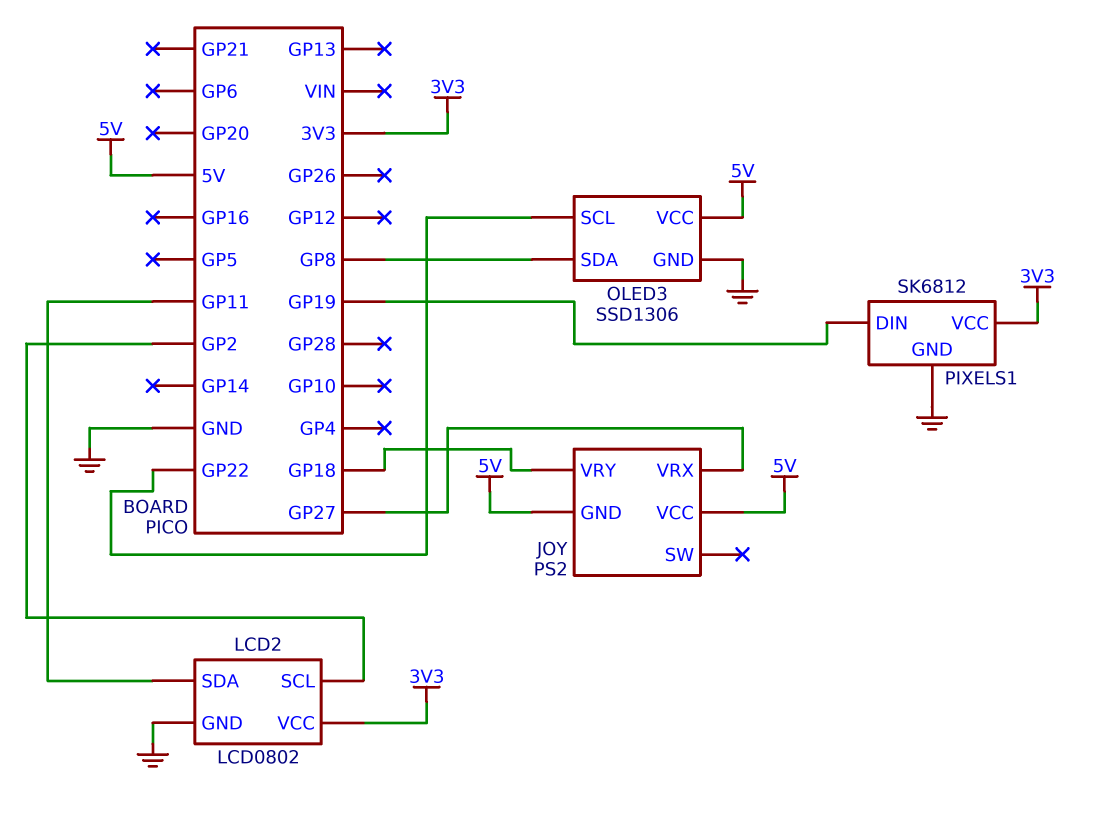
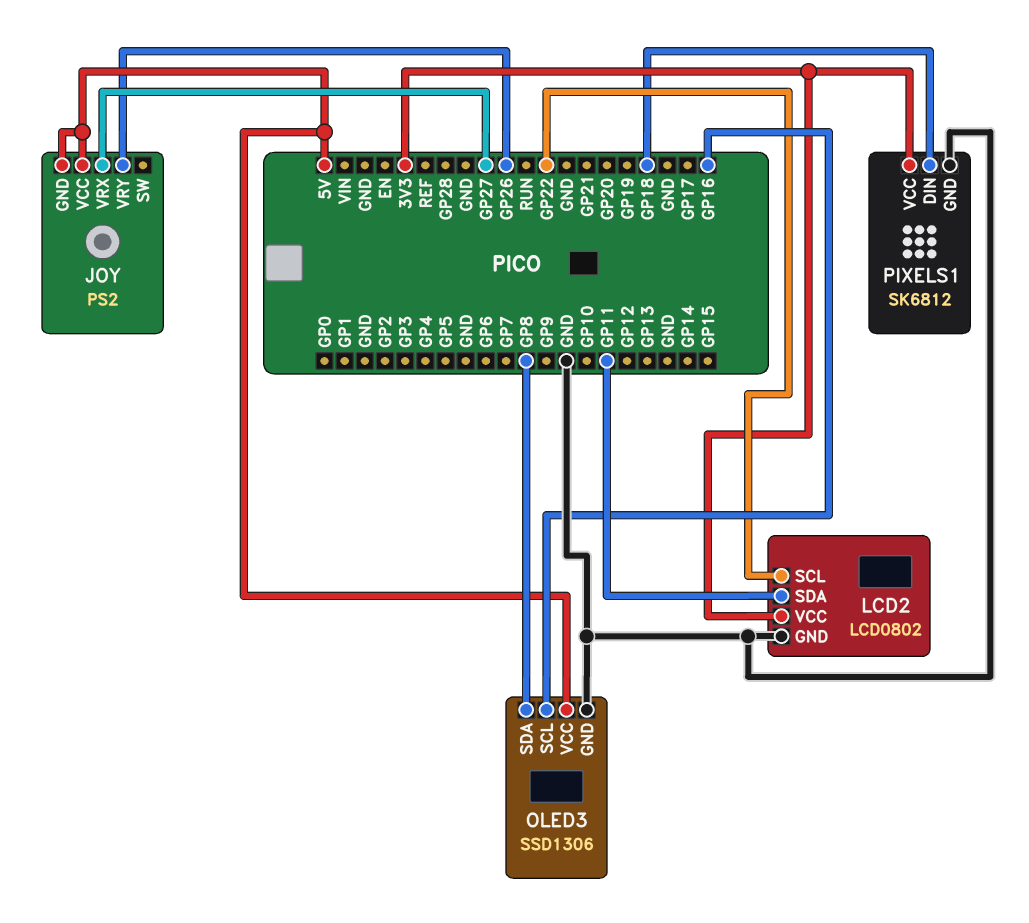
JOY pin VRY: GP18 -> GP26
LCD2 pin SCL: GP2 -> GP22
OLED3 pin SCL: GP22 -> GP16
PIXELS1 pin DIN: GP19 -> GP18

